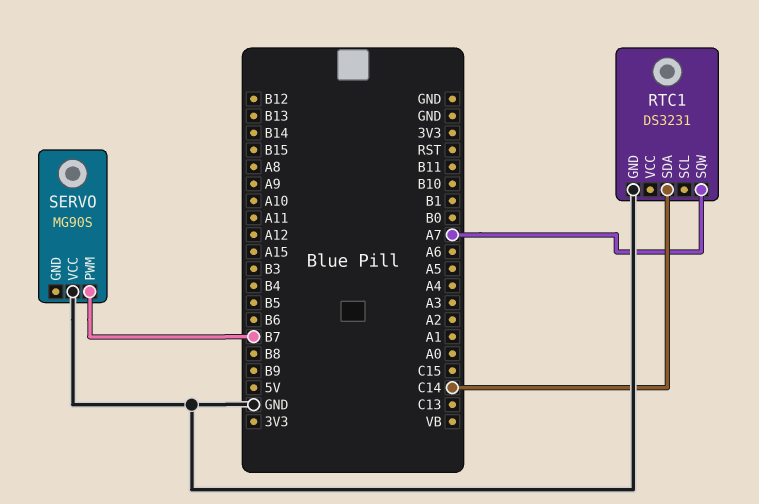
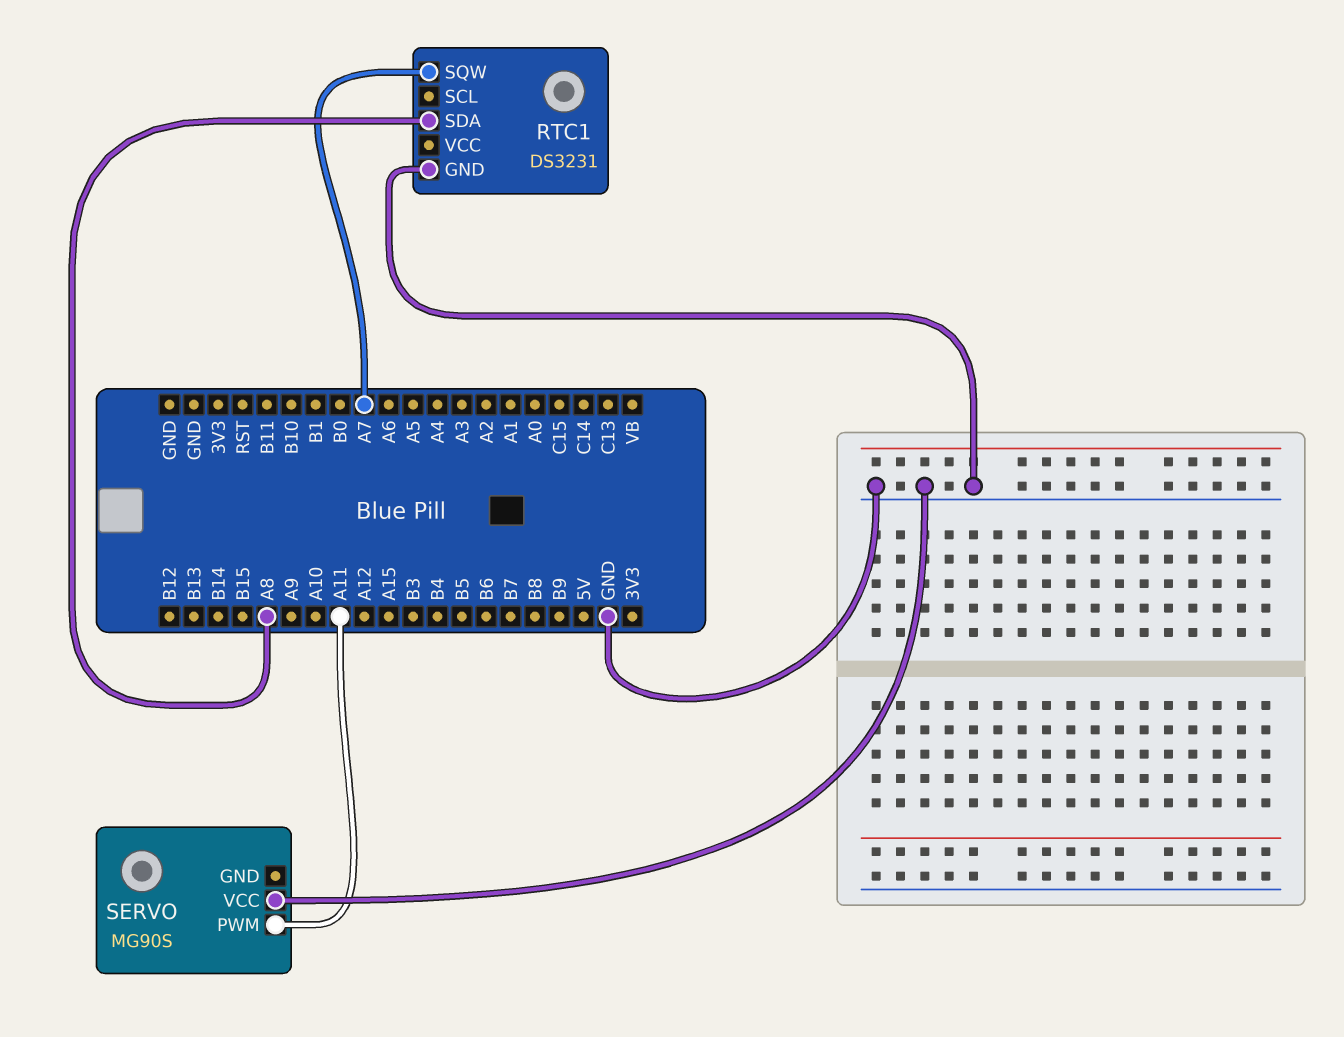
RTC1 pin SDA: C14 -> A8
SERVO pin PWM: B7 -> A11

